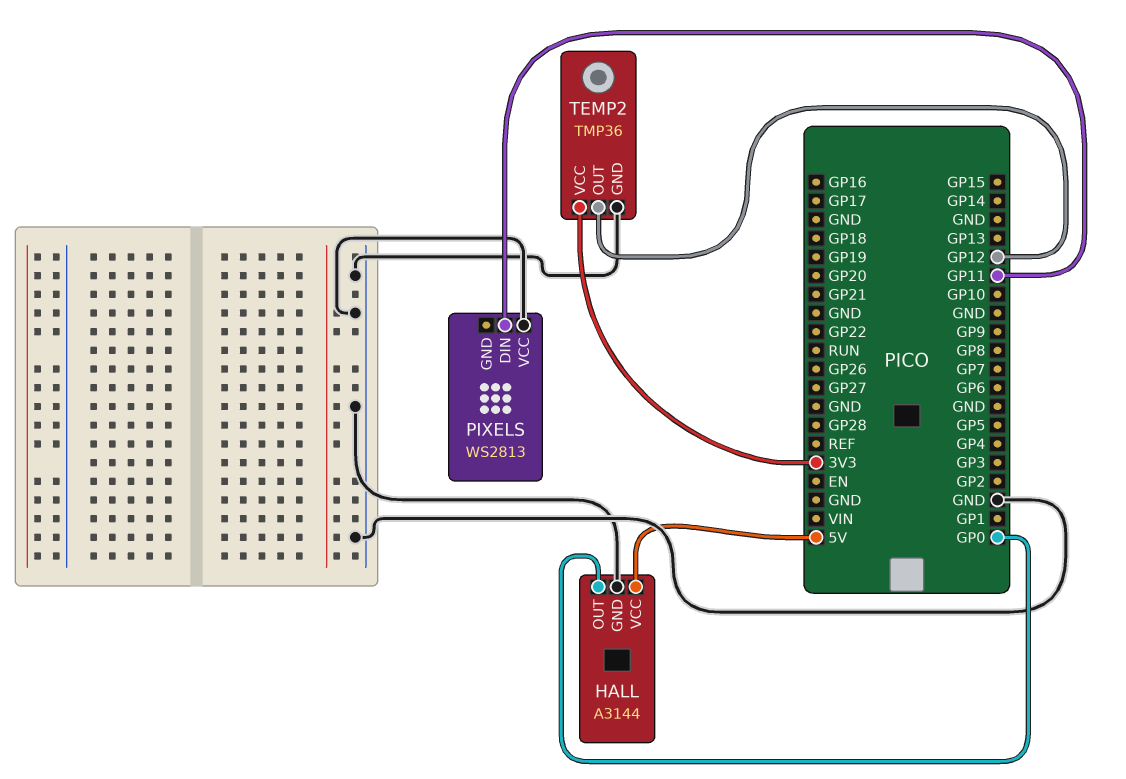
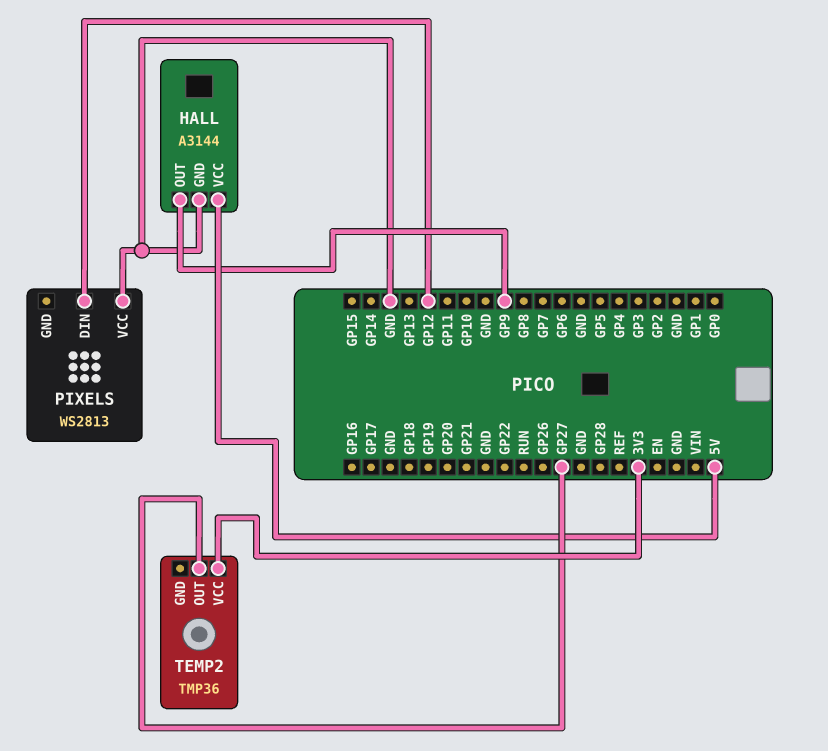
HALL pin OUT: GP0 -> GP9
PIXELS pin DIN: GP11 -> GP12
TEMP2 pin GND: GND -> none
TEMP2 pin OUT: GP12 -> GP27

